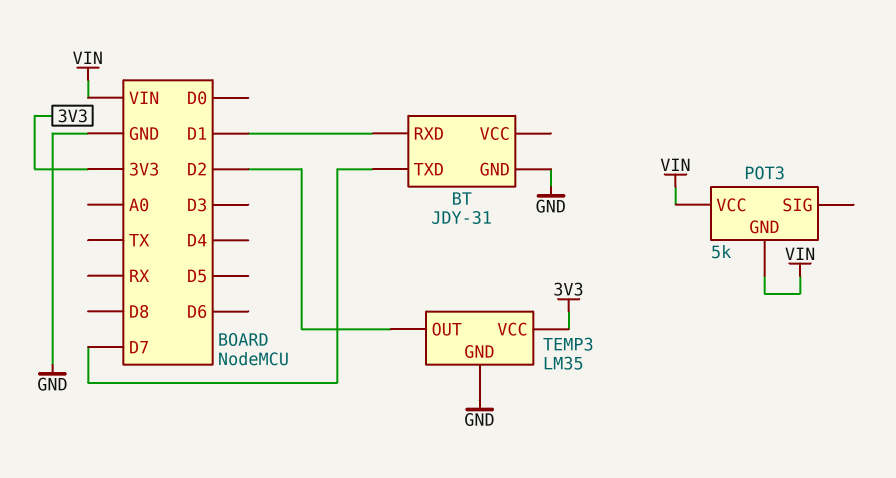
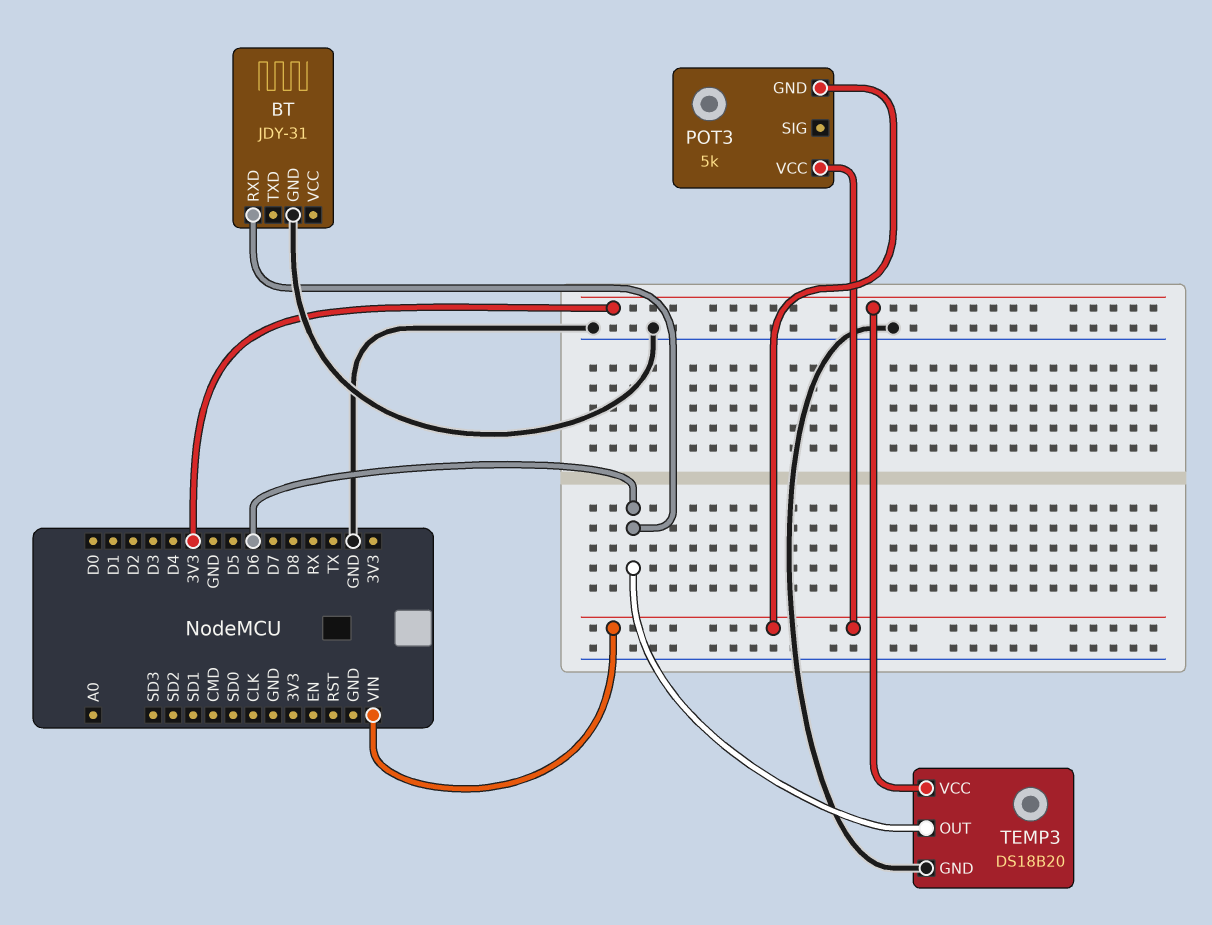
BT pin RXD: D1 -> D6
BT pin TXD: D7 -> none
TEMP3: LM35 -> DS18B20
TEMP3 pin OUT: D2 -> D6

